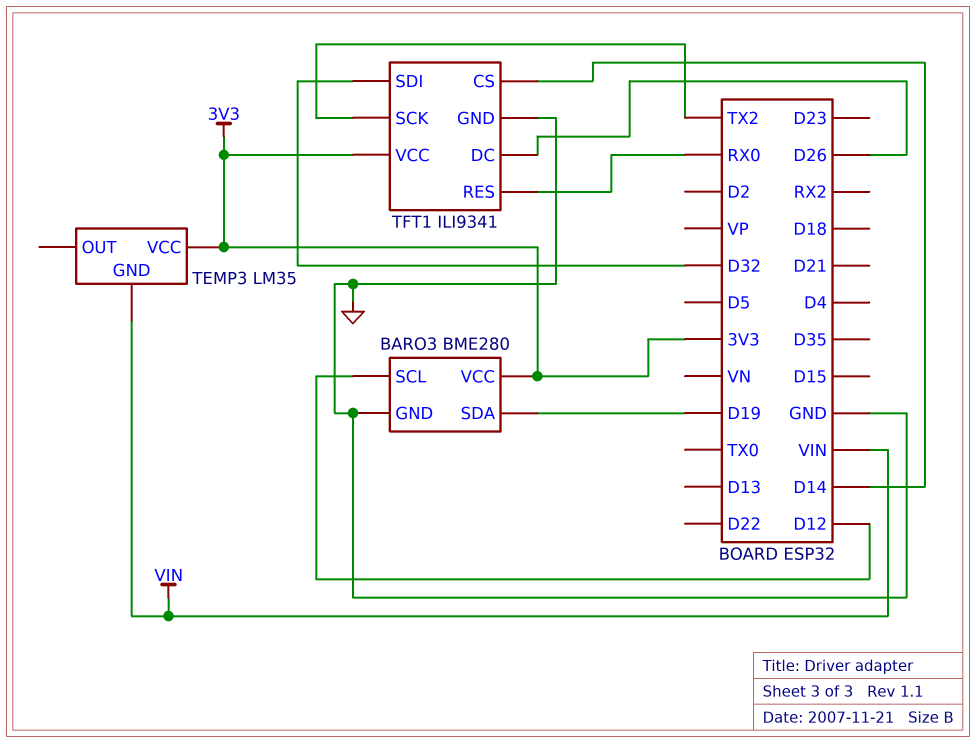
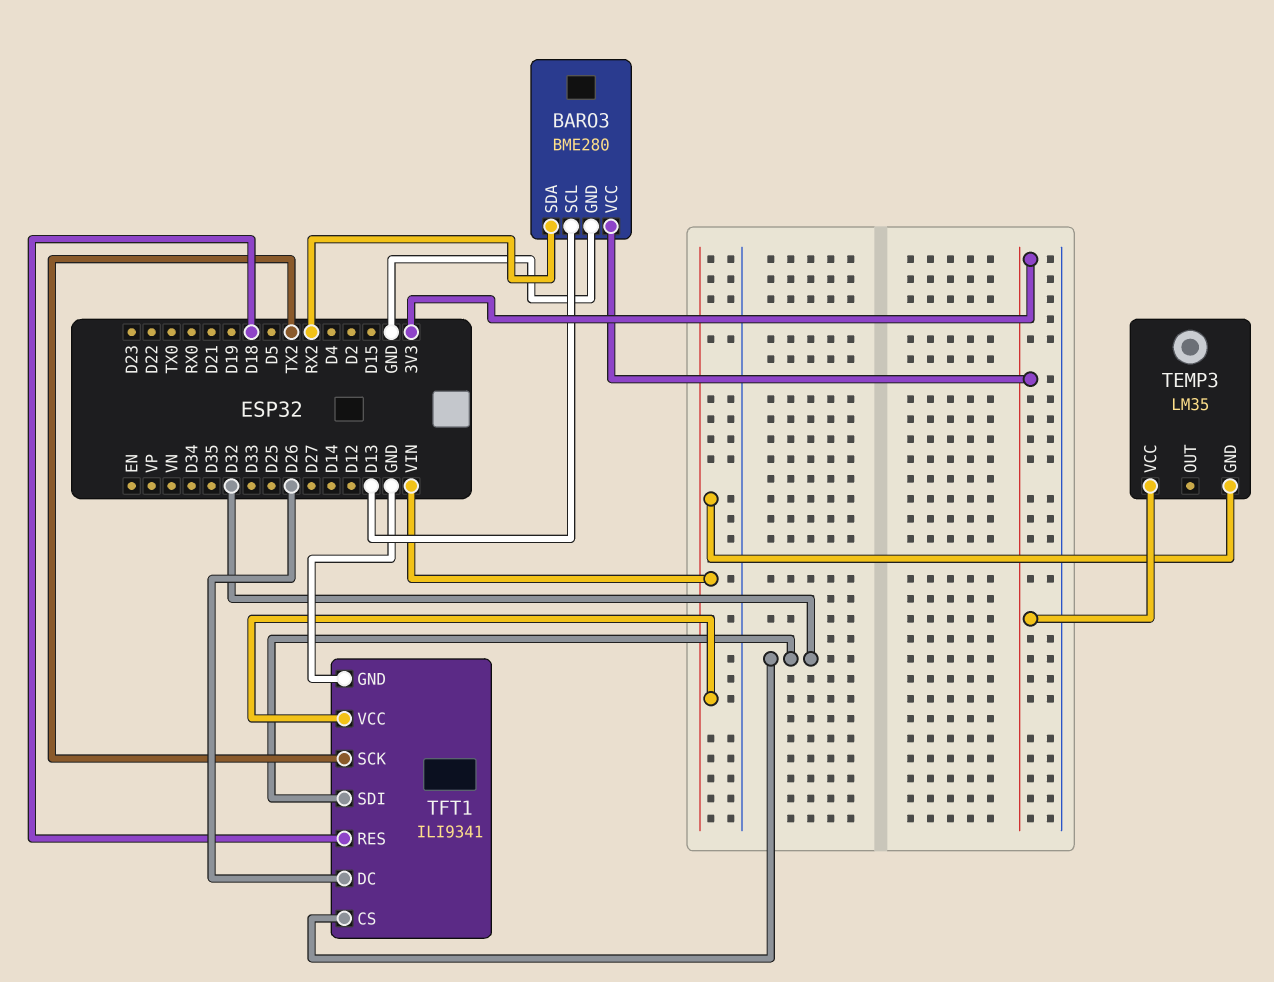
BARO3 pin SCL: D12 -> D13
BARO3 pin SDA: D19 -> RX2
TFT1 pin CS: D14 -> D32
TFT1 pin RES: RX0 -> D18
TFT1 pin VCC: 3V3 -> VIN

